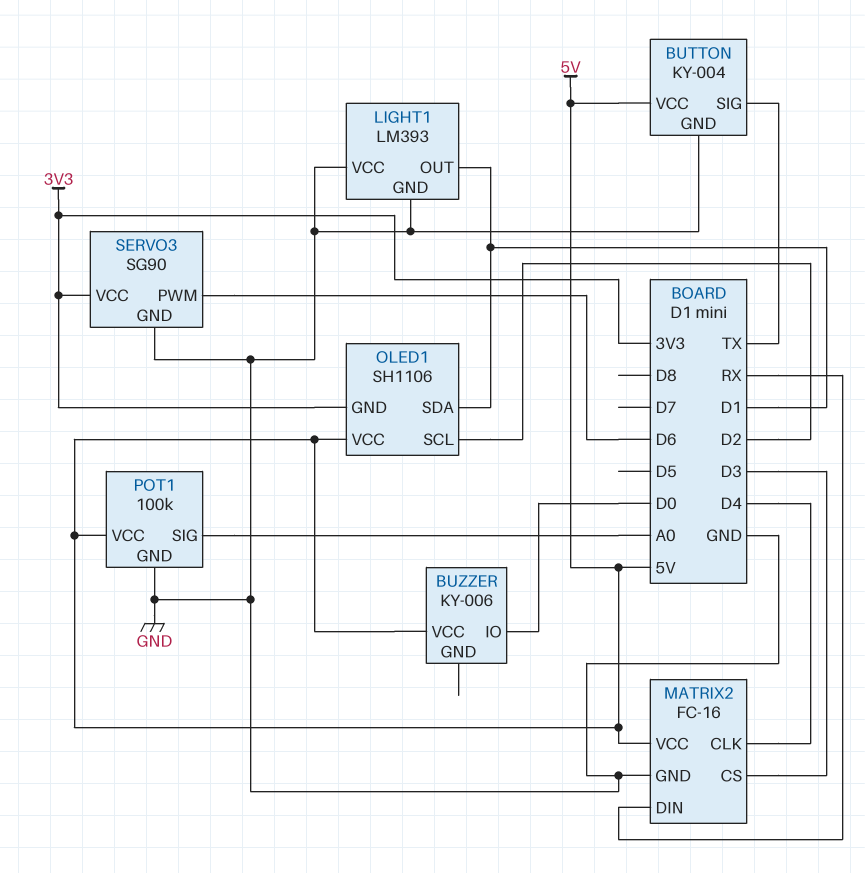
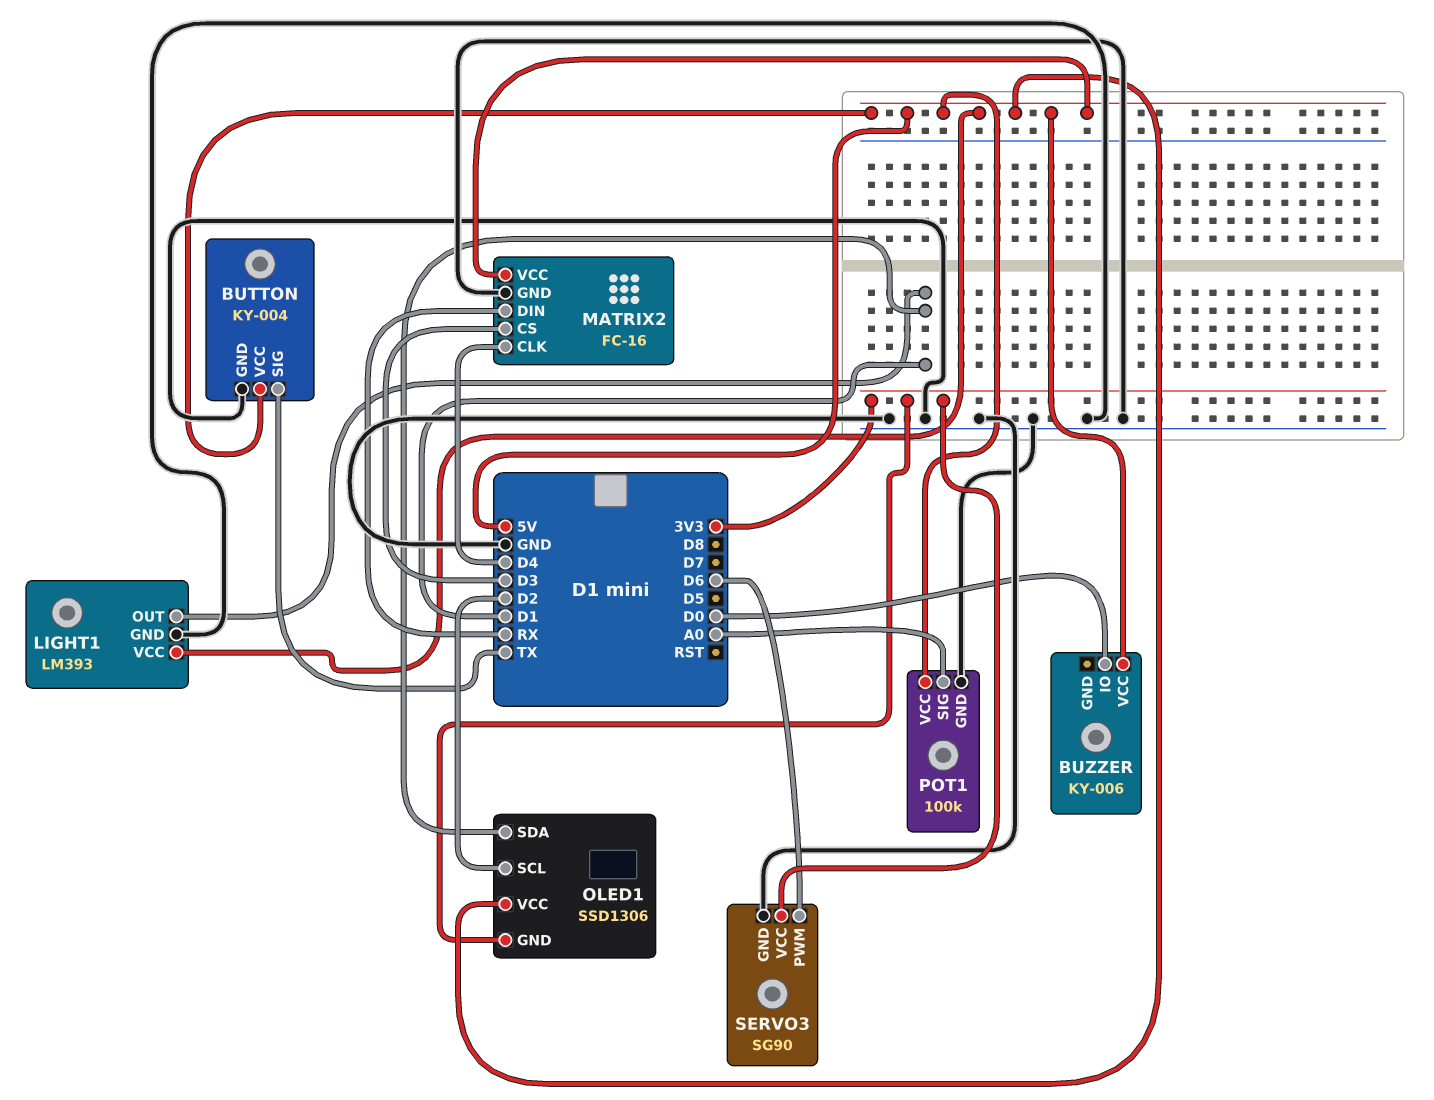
LIGHT1 pin VCC: GND -> 5V
OLED1: SH1106 -> SSD1306

